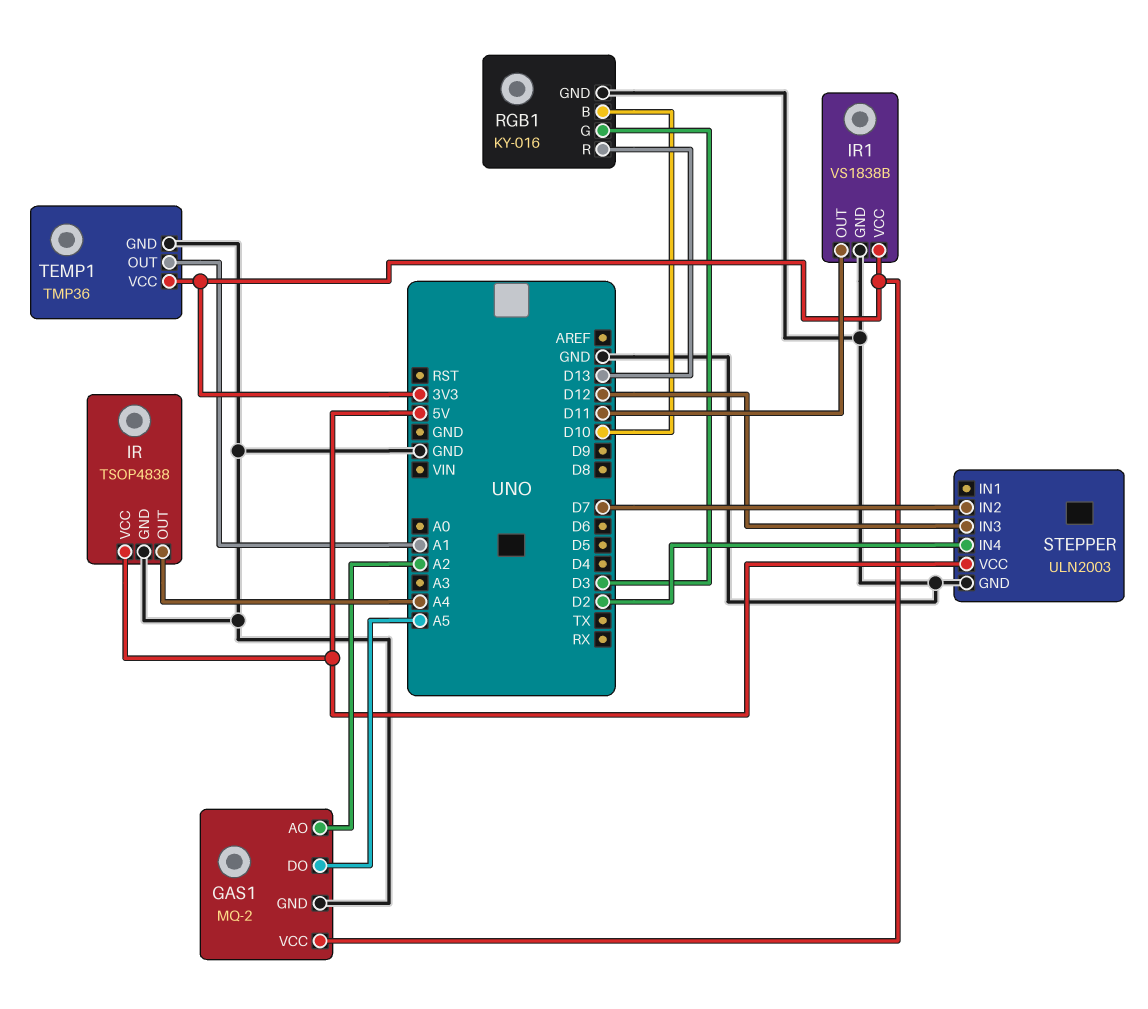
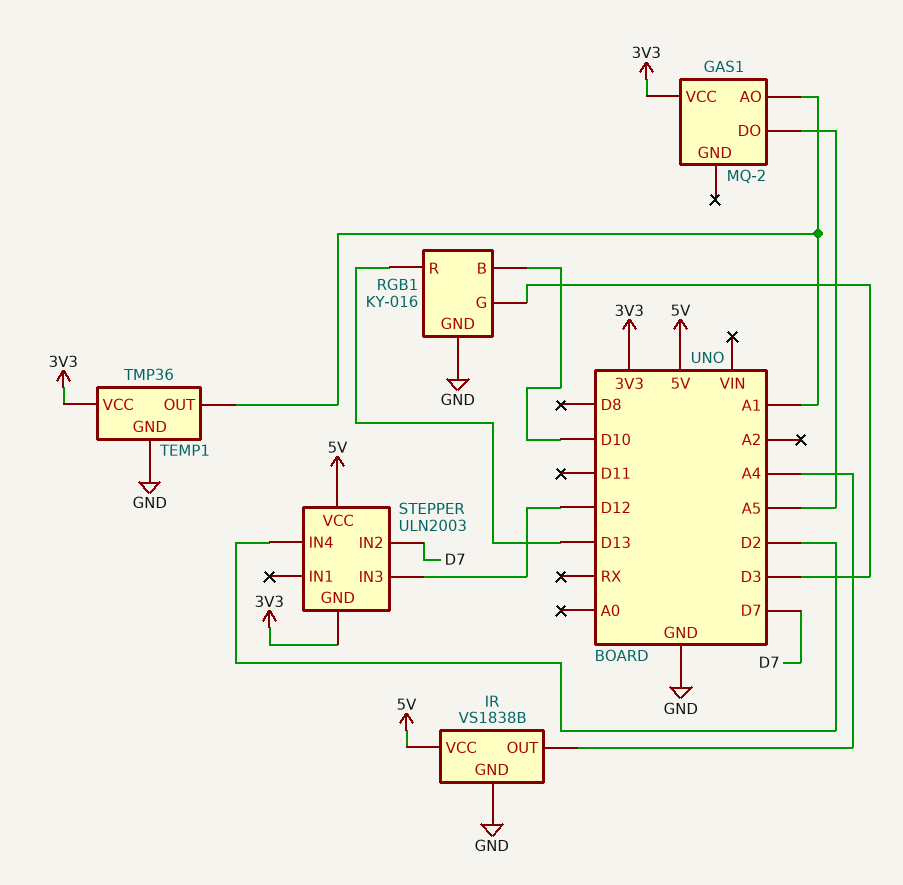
GAS1 pin AO: A2 -> A1
GAS1 pin GND: GND -> none
IR: TSOP4838 -> VS1838B
IR1: VS1838B -> none
IR1 pin GND: GND -> none
IR1 pin OUT: D11 -> none
IR1 pin VCC: 3V3 -> none
STEPPER pin GND: GND -> 3V3

